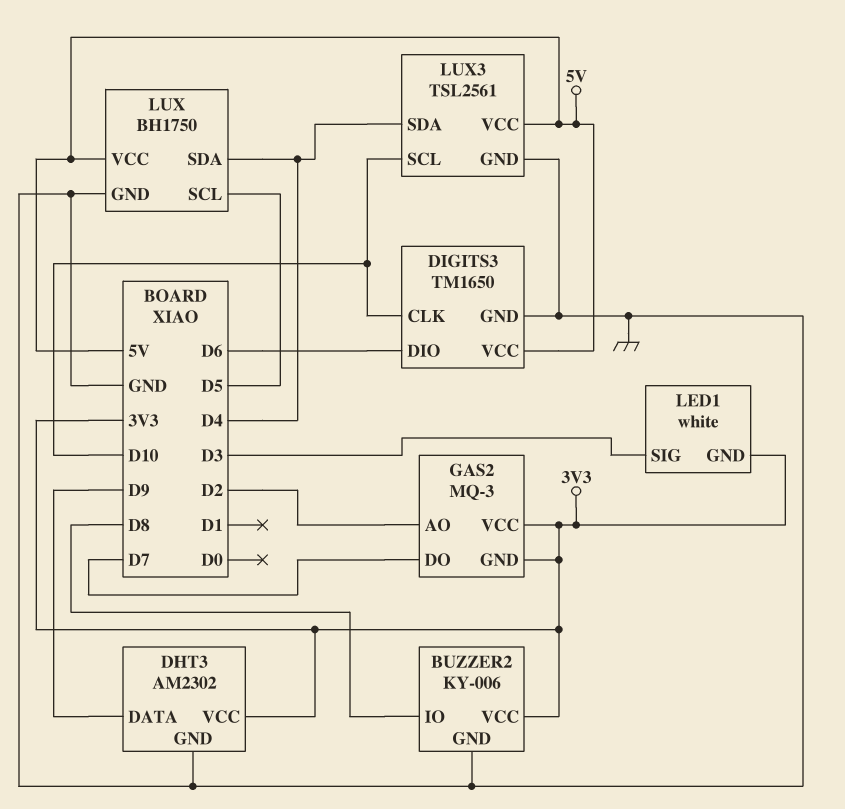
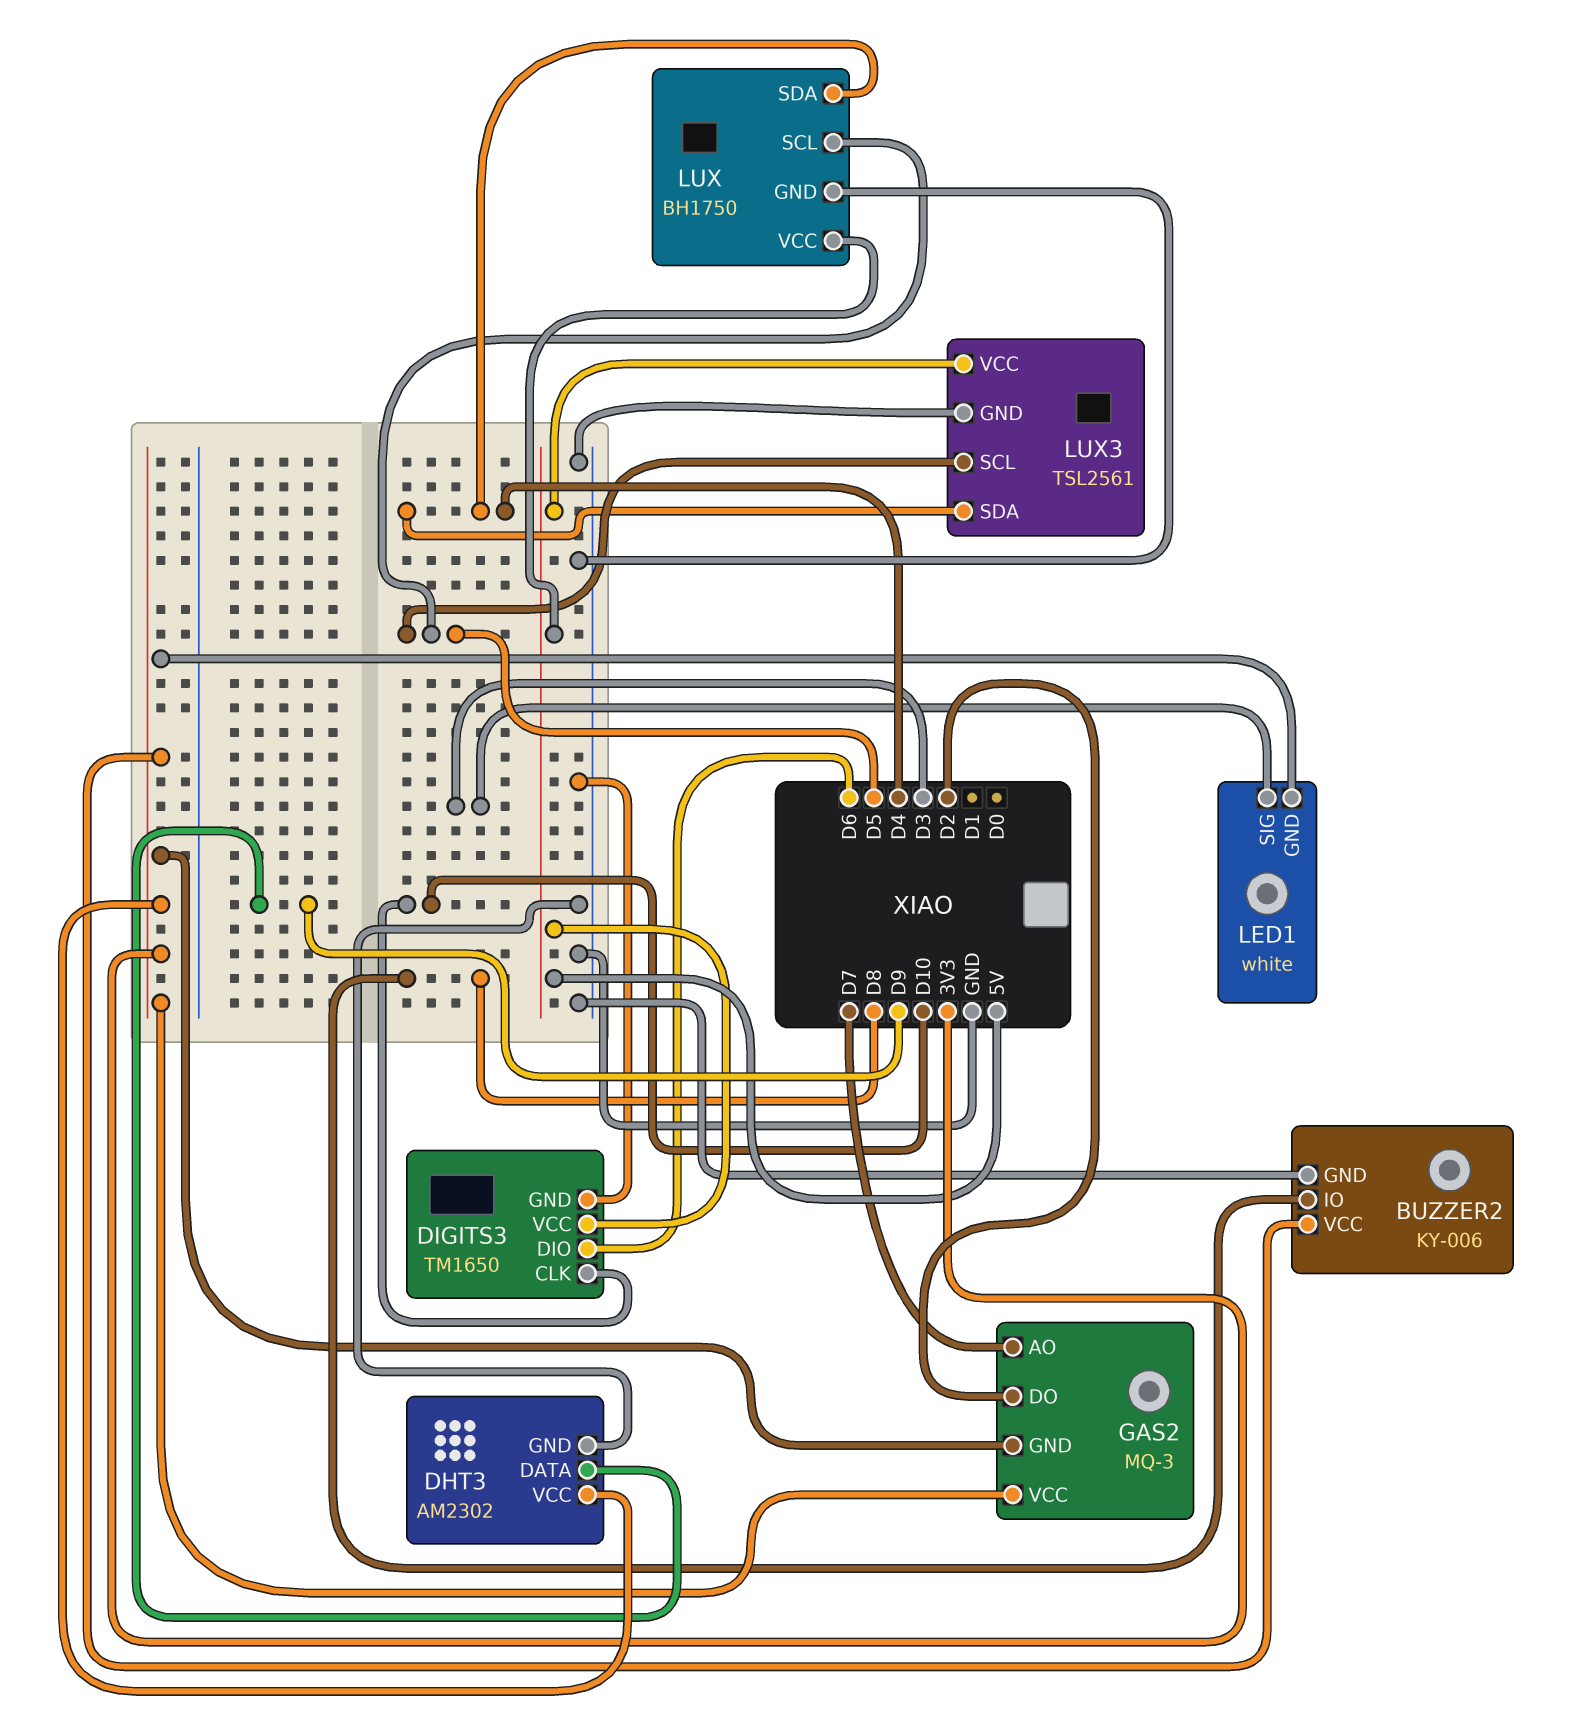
GAS2 pin AO: D2 -> D7
GAS2 pin DO: D7 -> D2
LUX3 pin SCL: D10 -> D5

